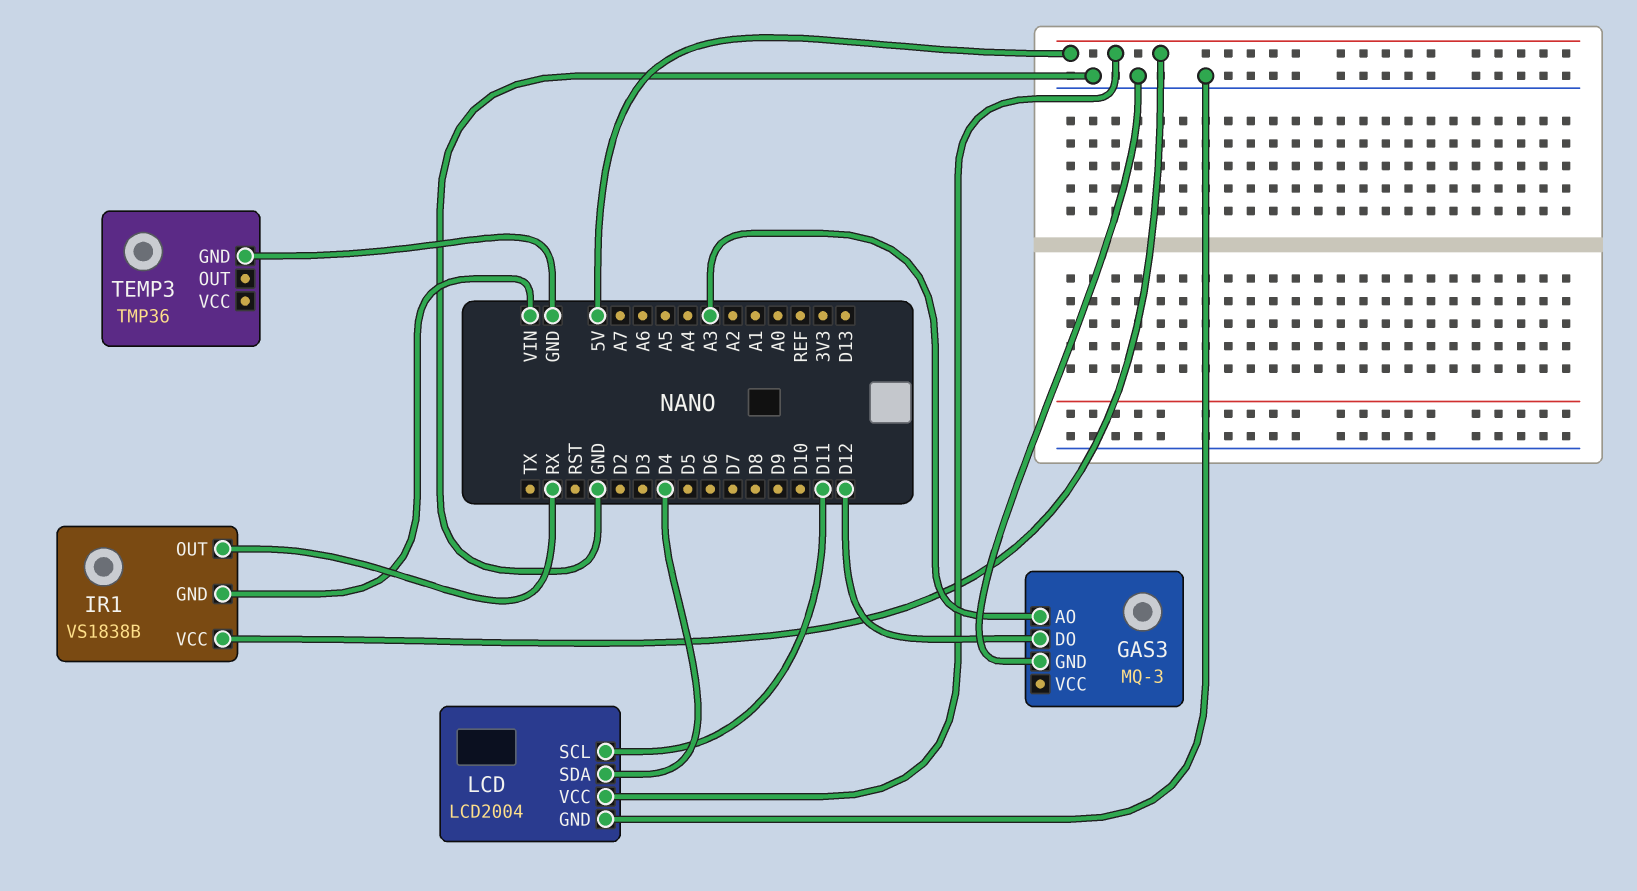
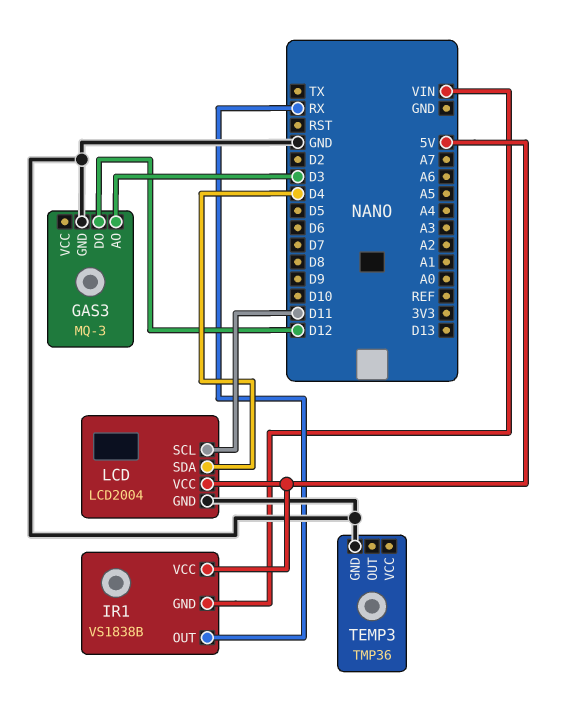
GAS3 pin AO: A3 -> D3

